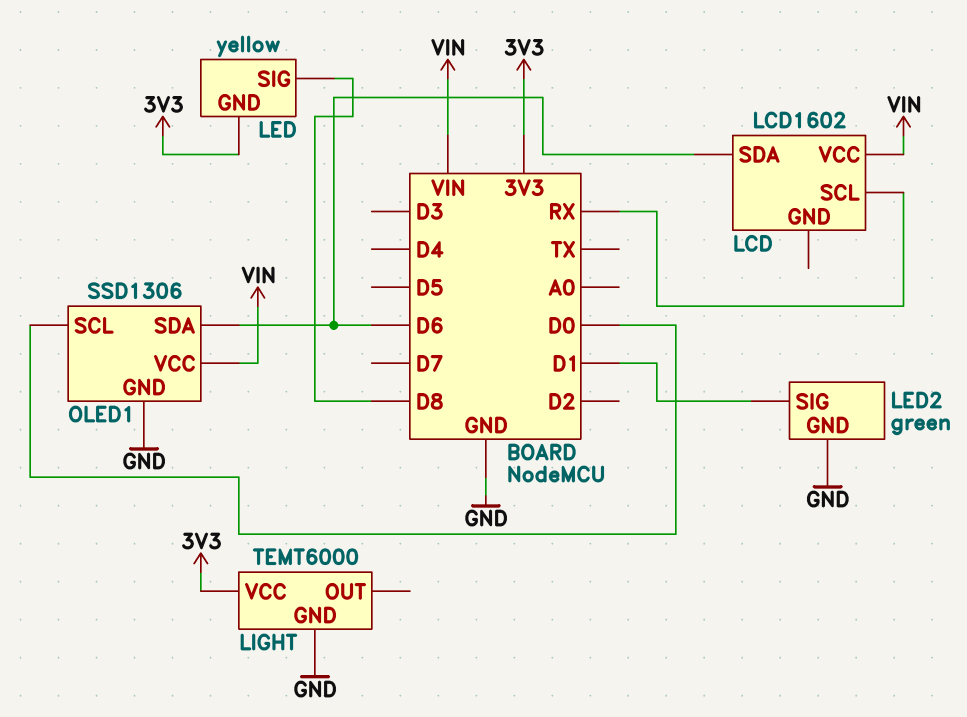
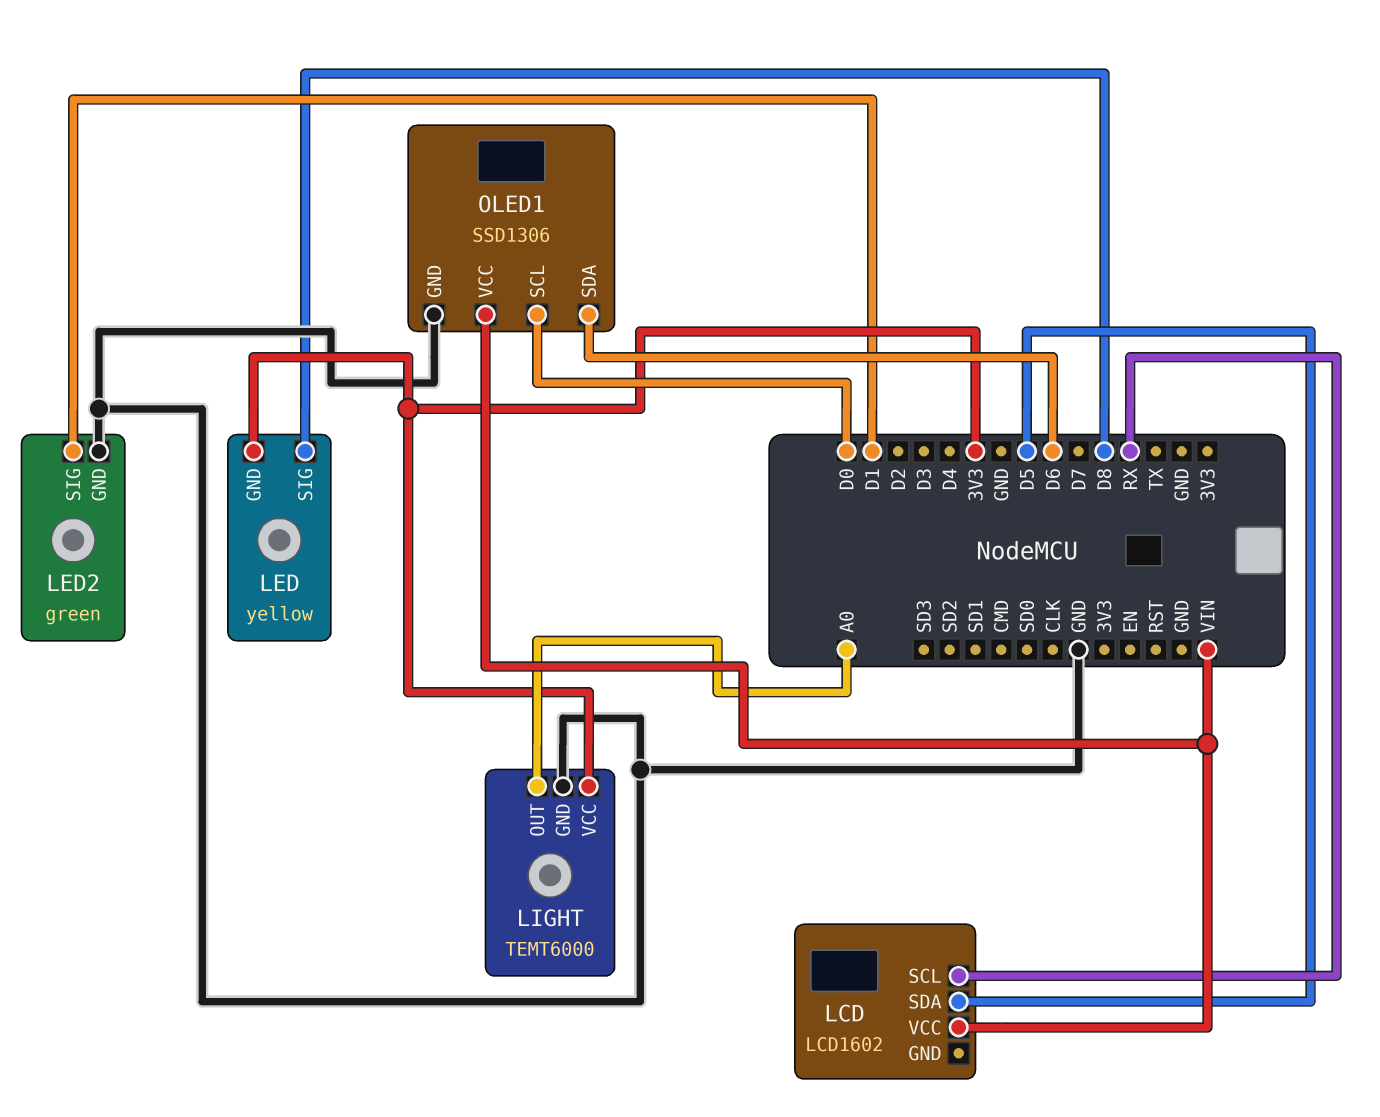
LCD pin SDA: D6 -> D5
LIGHT pin OUT: none -> A0

